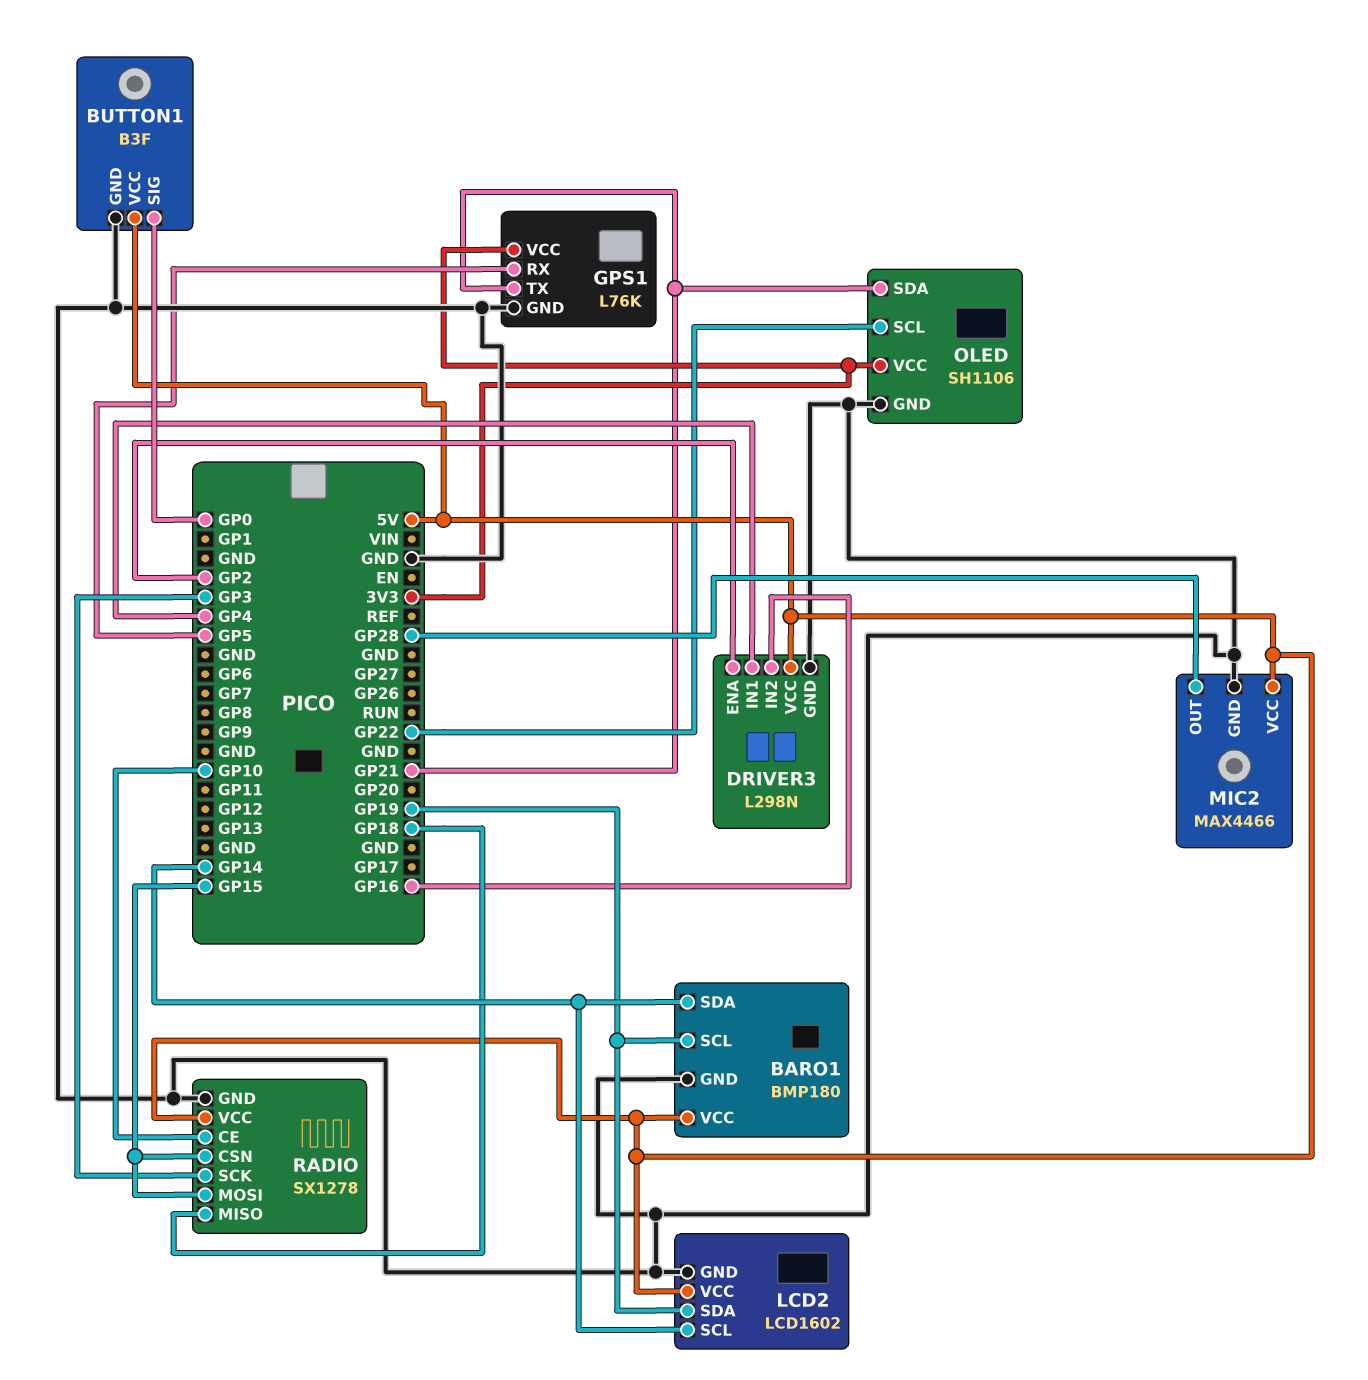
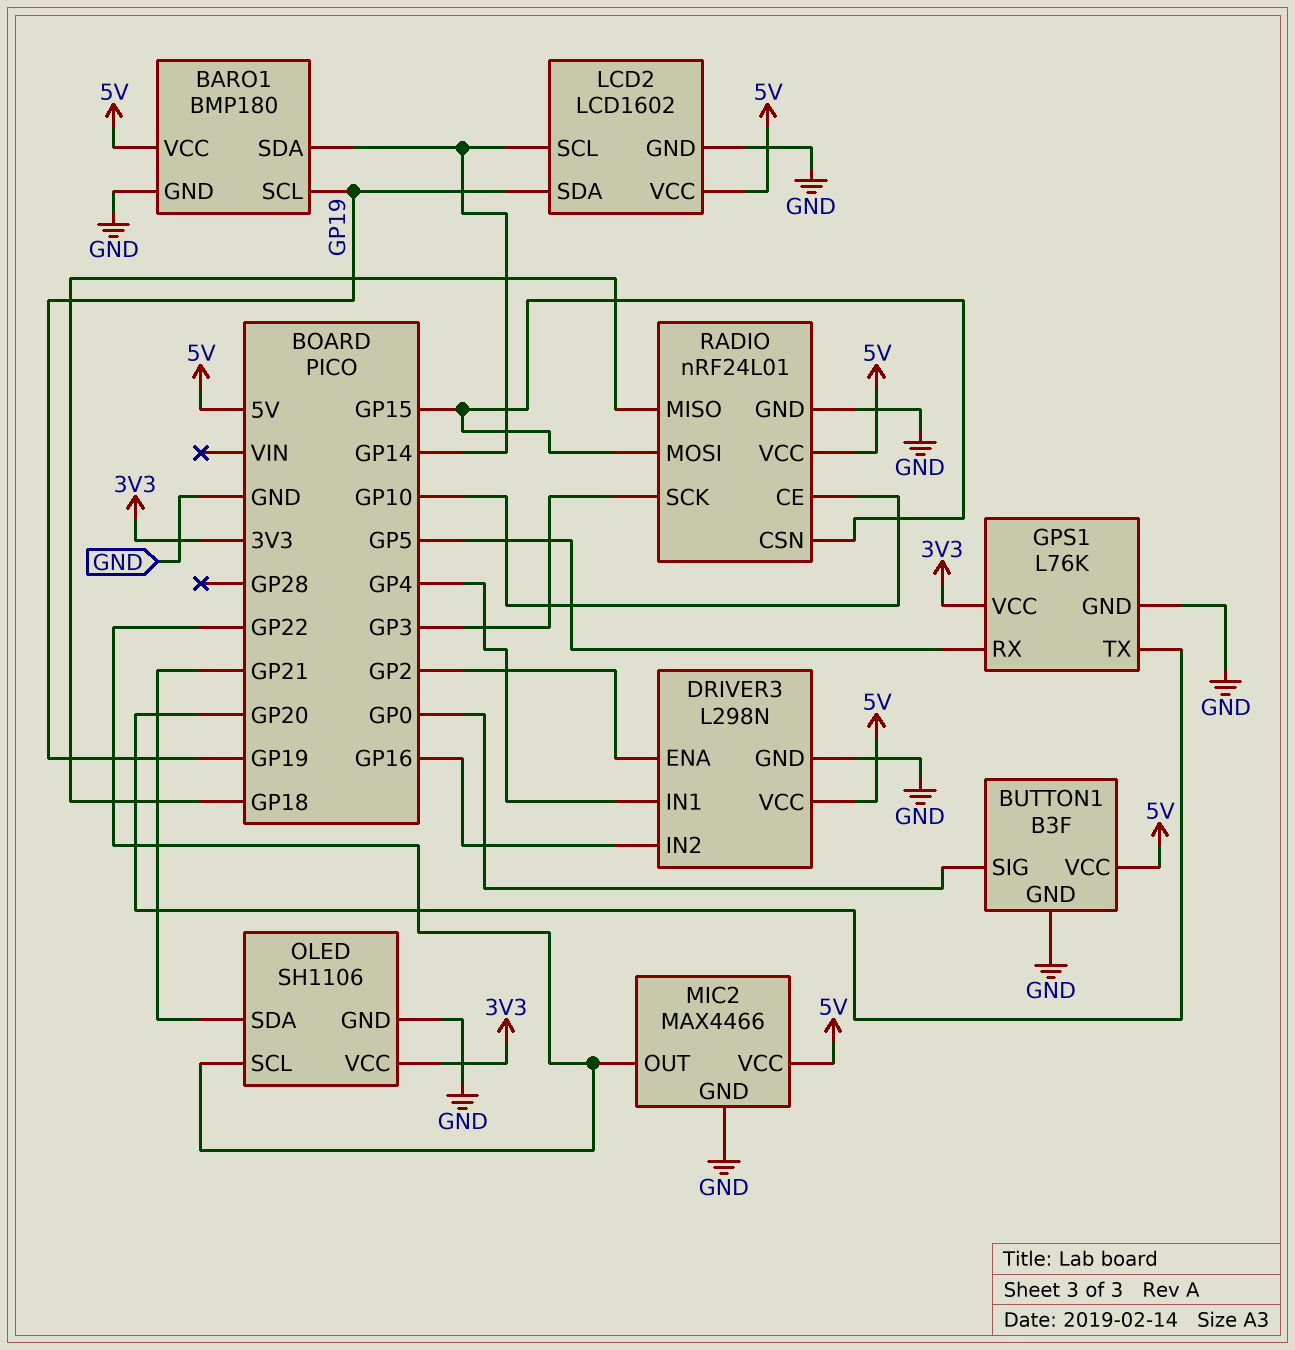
GPS1 pin TX: GP21 -> GP20
MIC2 pin OUT: GP28 -> GP22
RADIO: SX1278 -> nRF24L01

